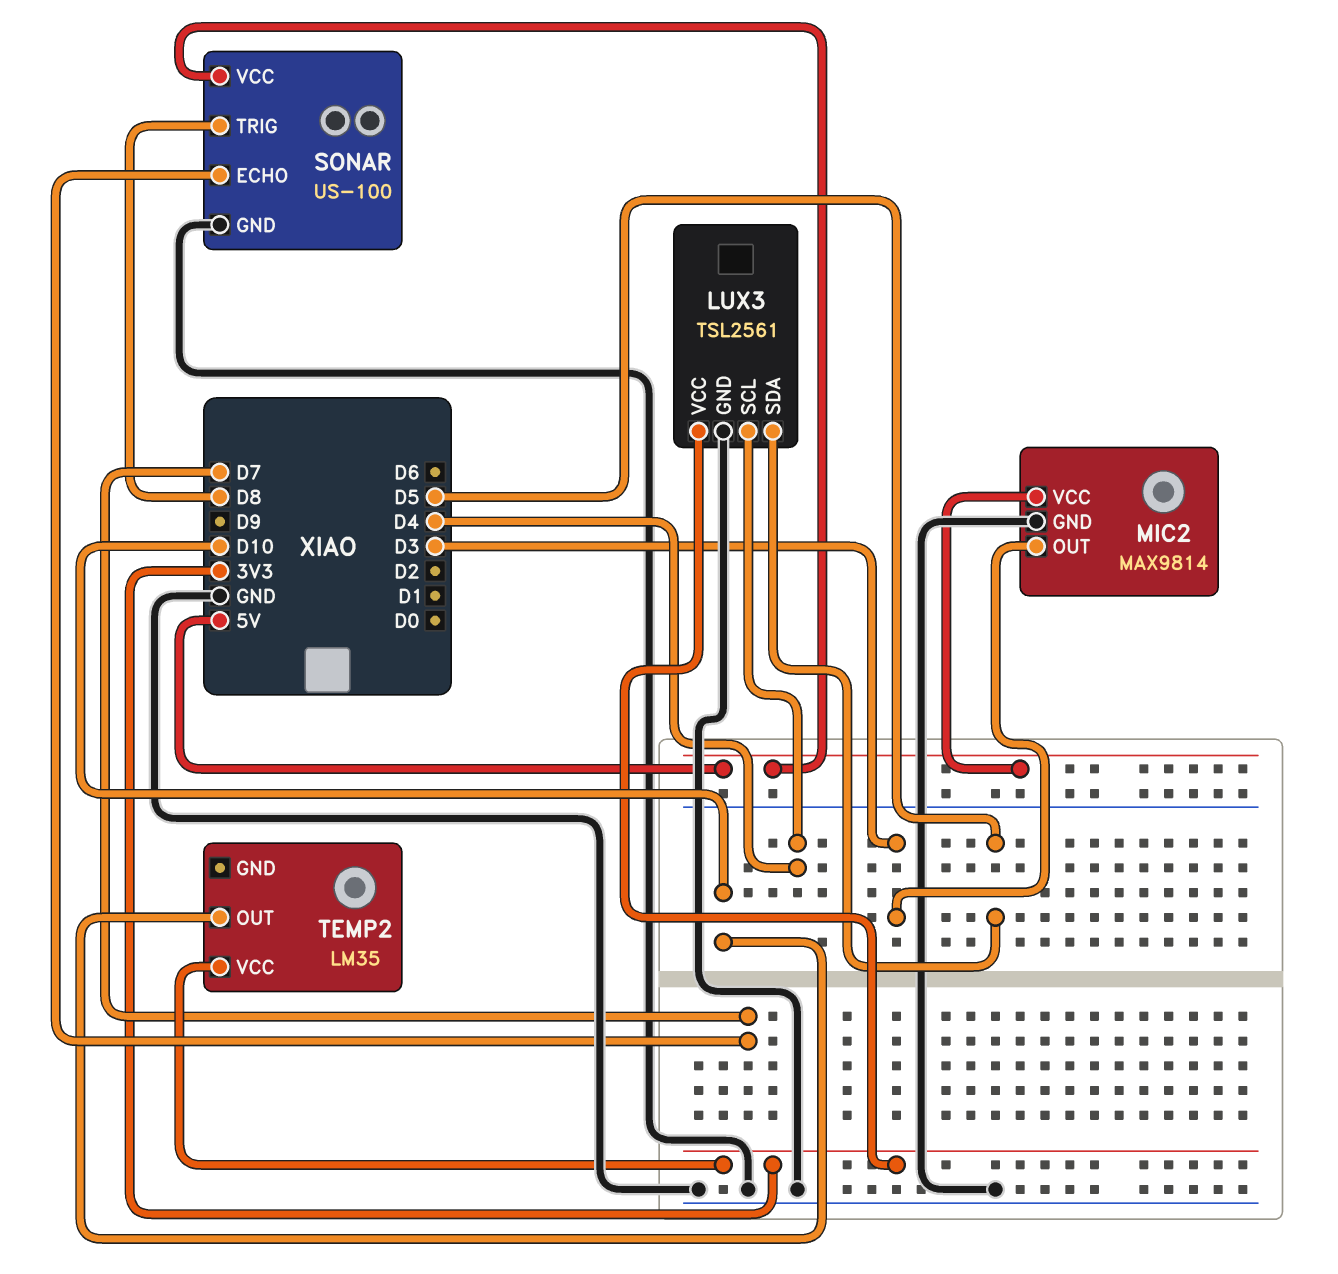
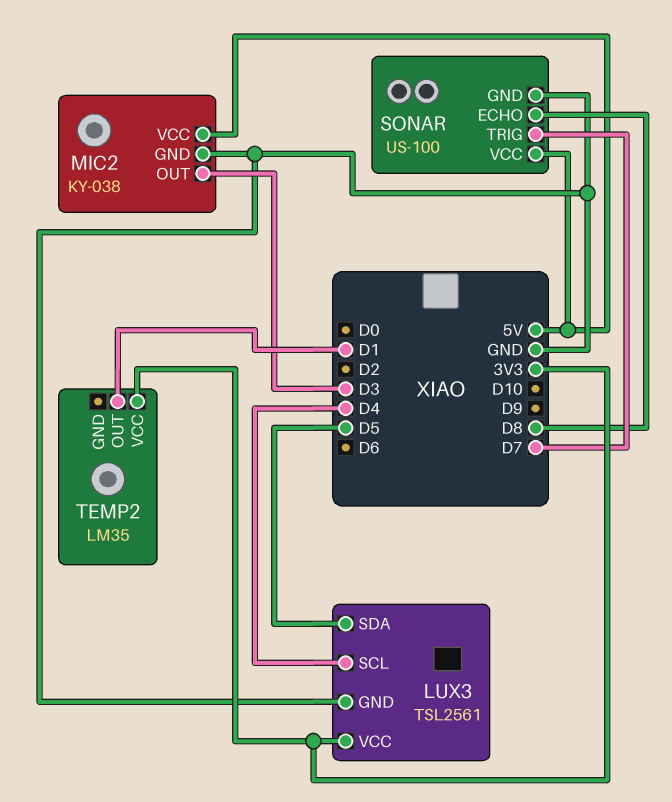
MIC2: MAX9814 -> KY-038
SONAR pin ECHO: D7 -> D8
SONAR pin TRIG: D8 -> D7
TEMP2 pin OUT: D10 -> D1

